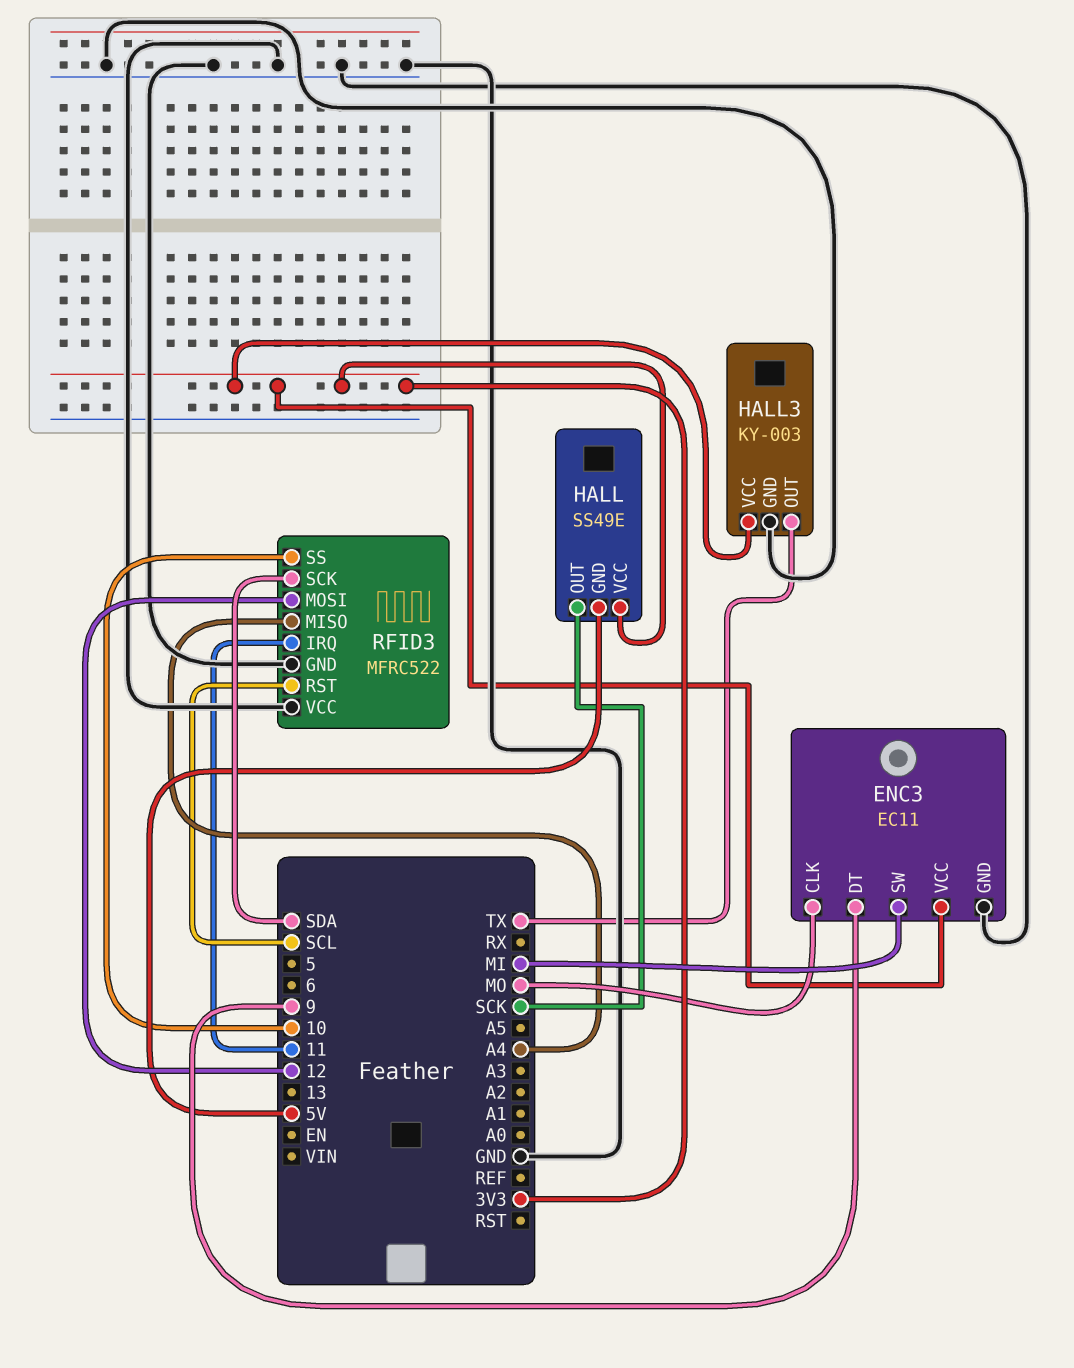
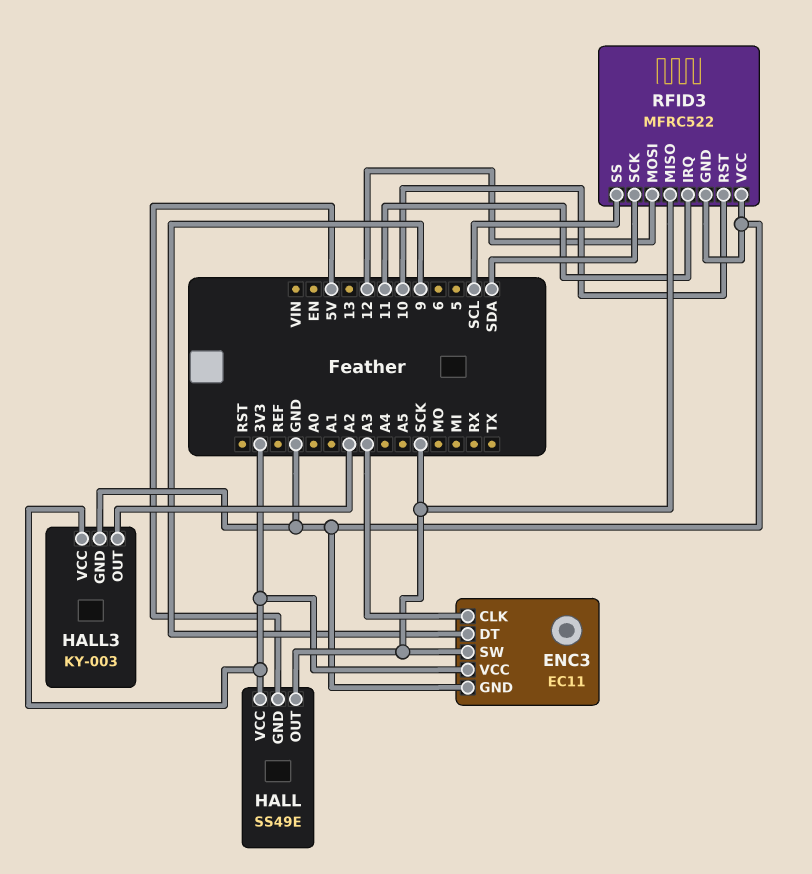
ENC3 pin CLK: MO -> A3
ENC3 pin SW: MI -> SCK
HALL3 pin OUT: TX -> A2
RFID3 pin MISO: A4 -> SCK
RFID3 pin RST: SCL -> 10
RFID3 pin SS: 10 -> SCL

